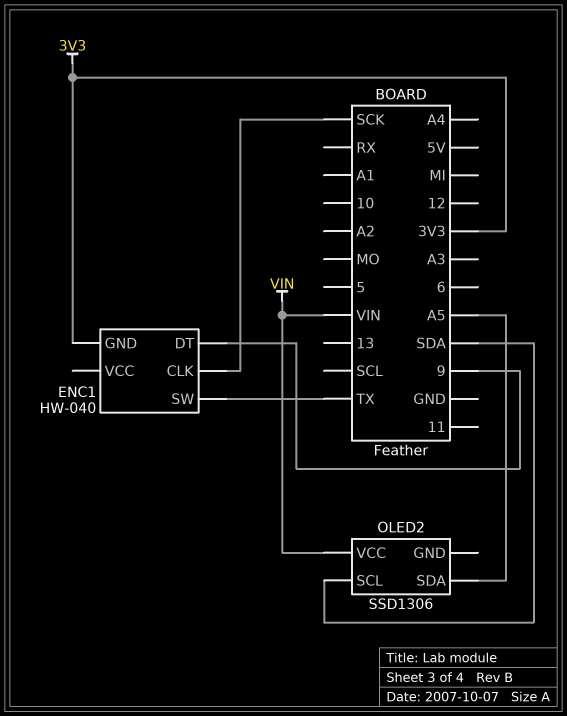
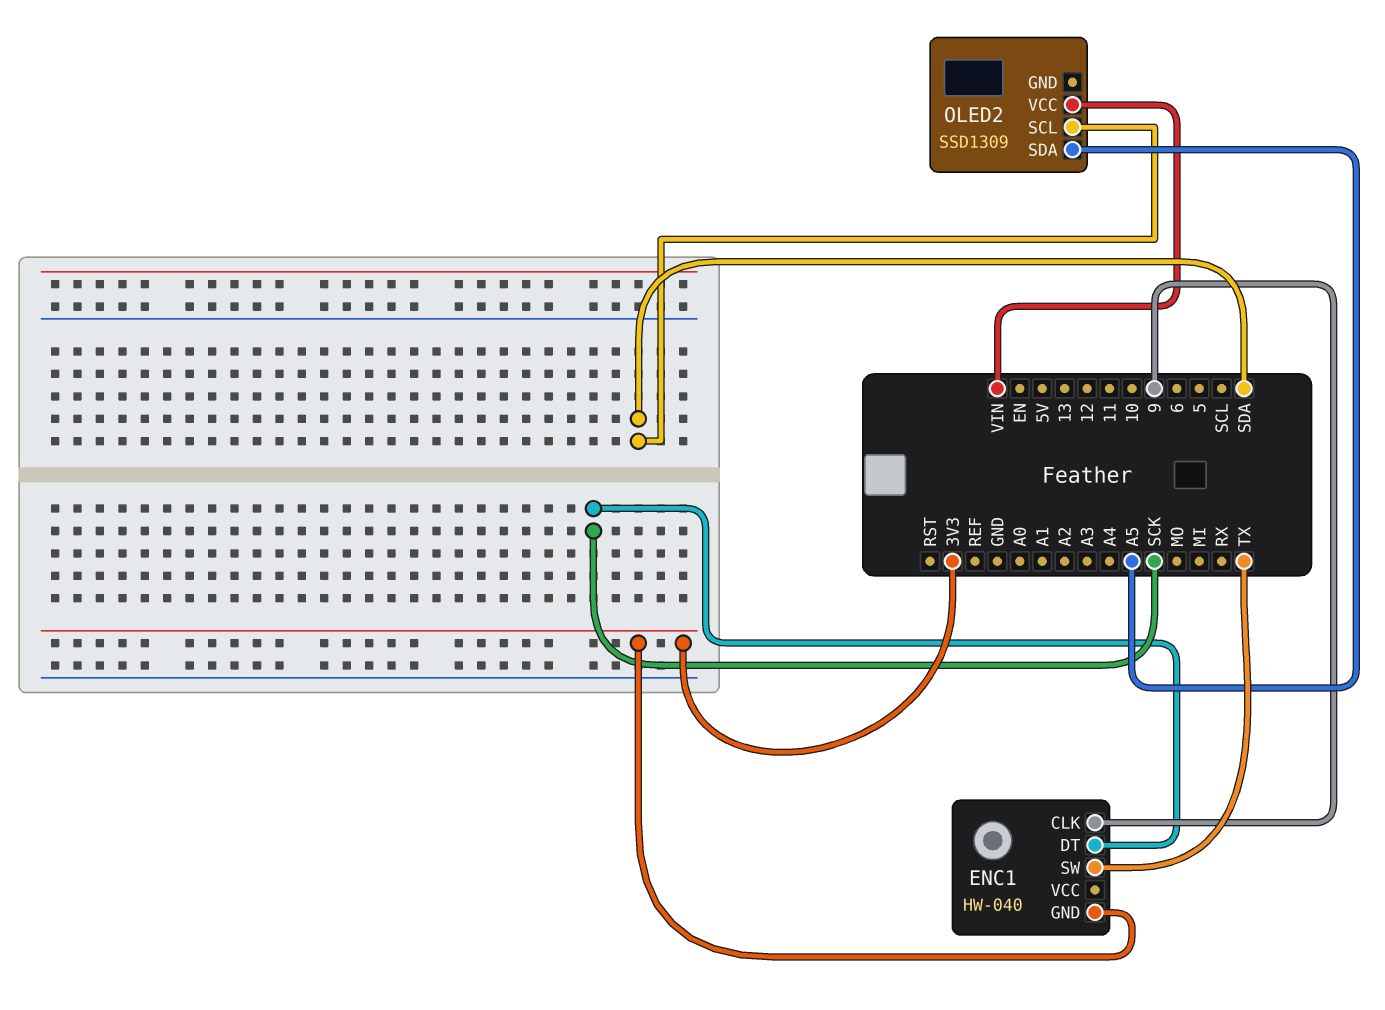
ENC1 pin CLK: SCK -> 9
ENC1 pin DT: 9 -> SCK
OLED2: SSD1306 -> SSD1309

